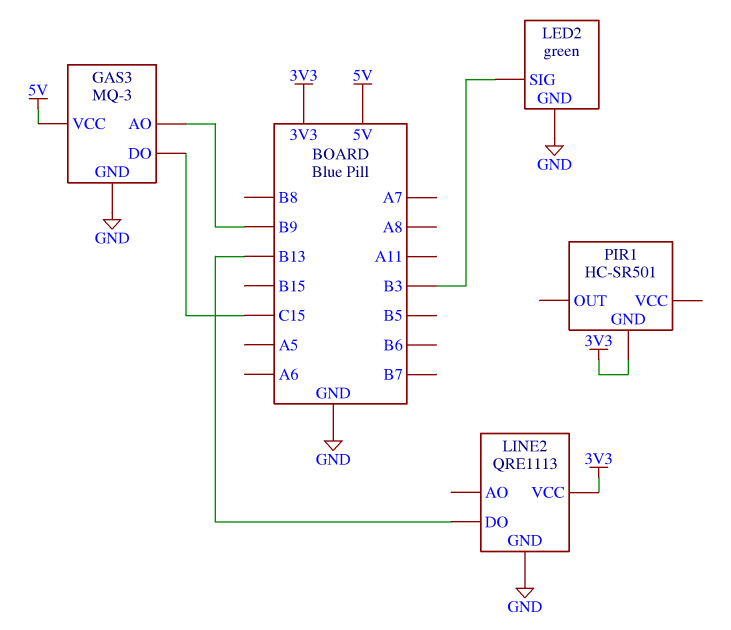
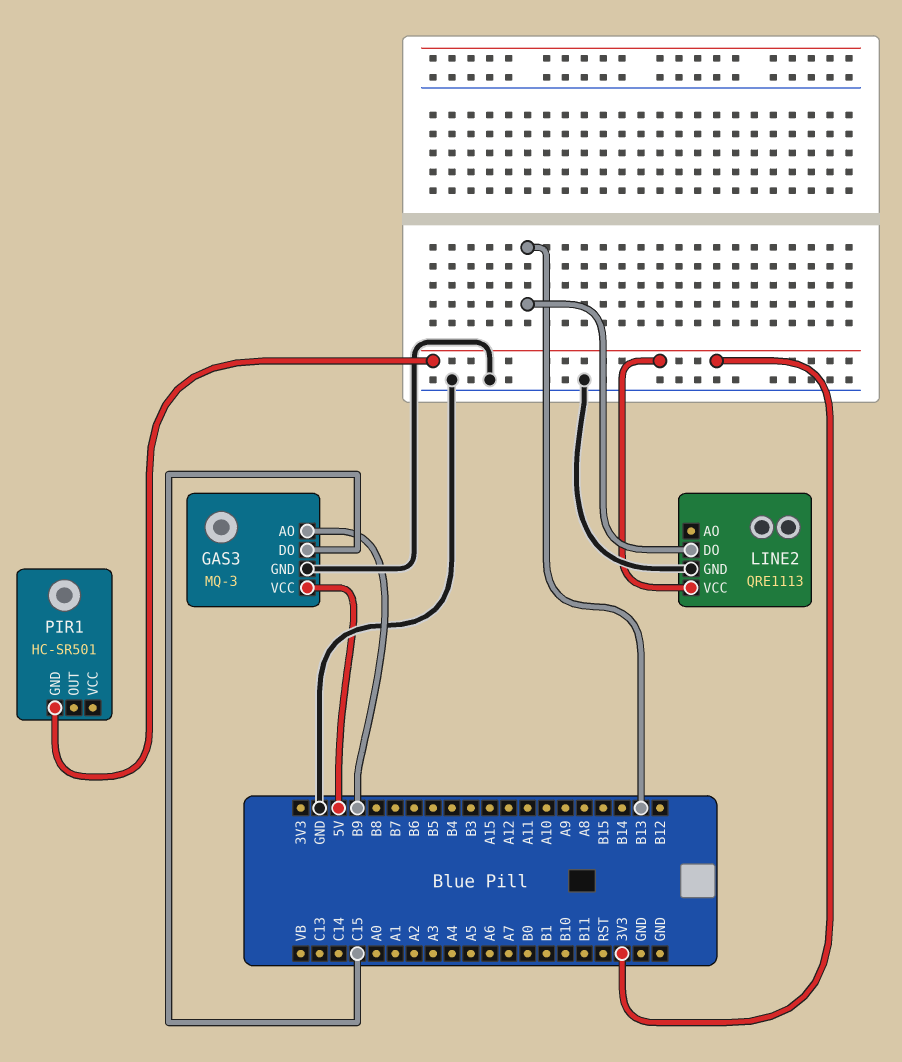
LED2: green -> none
LED2 pin GND: GND -> none
LED2 pin SIG: B3 -> none

